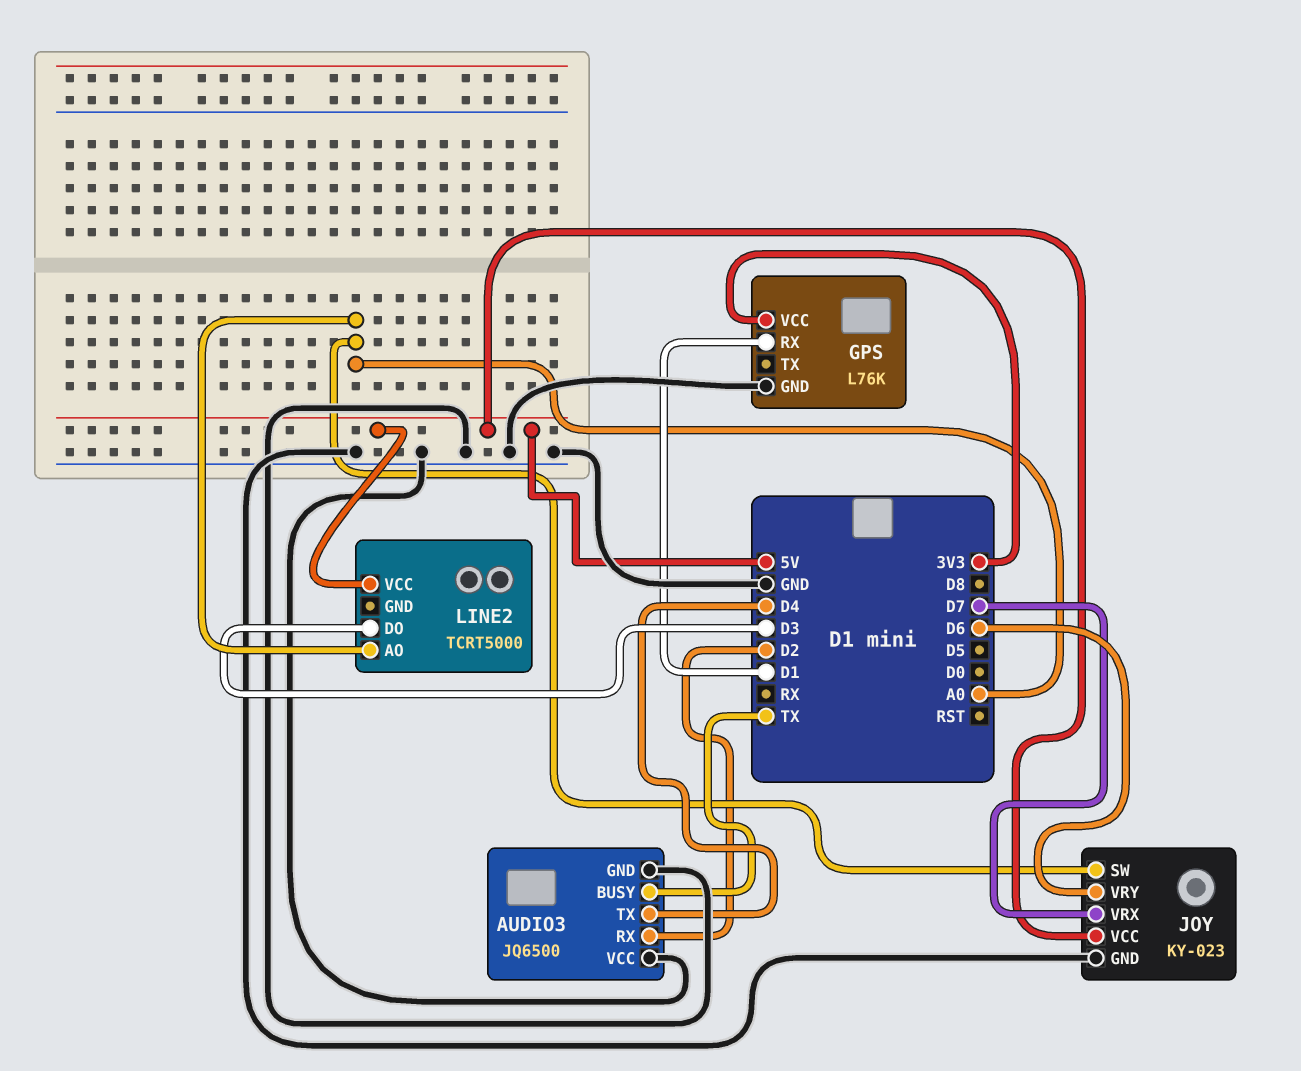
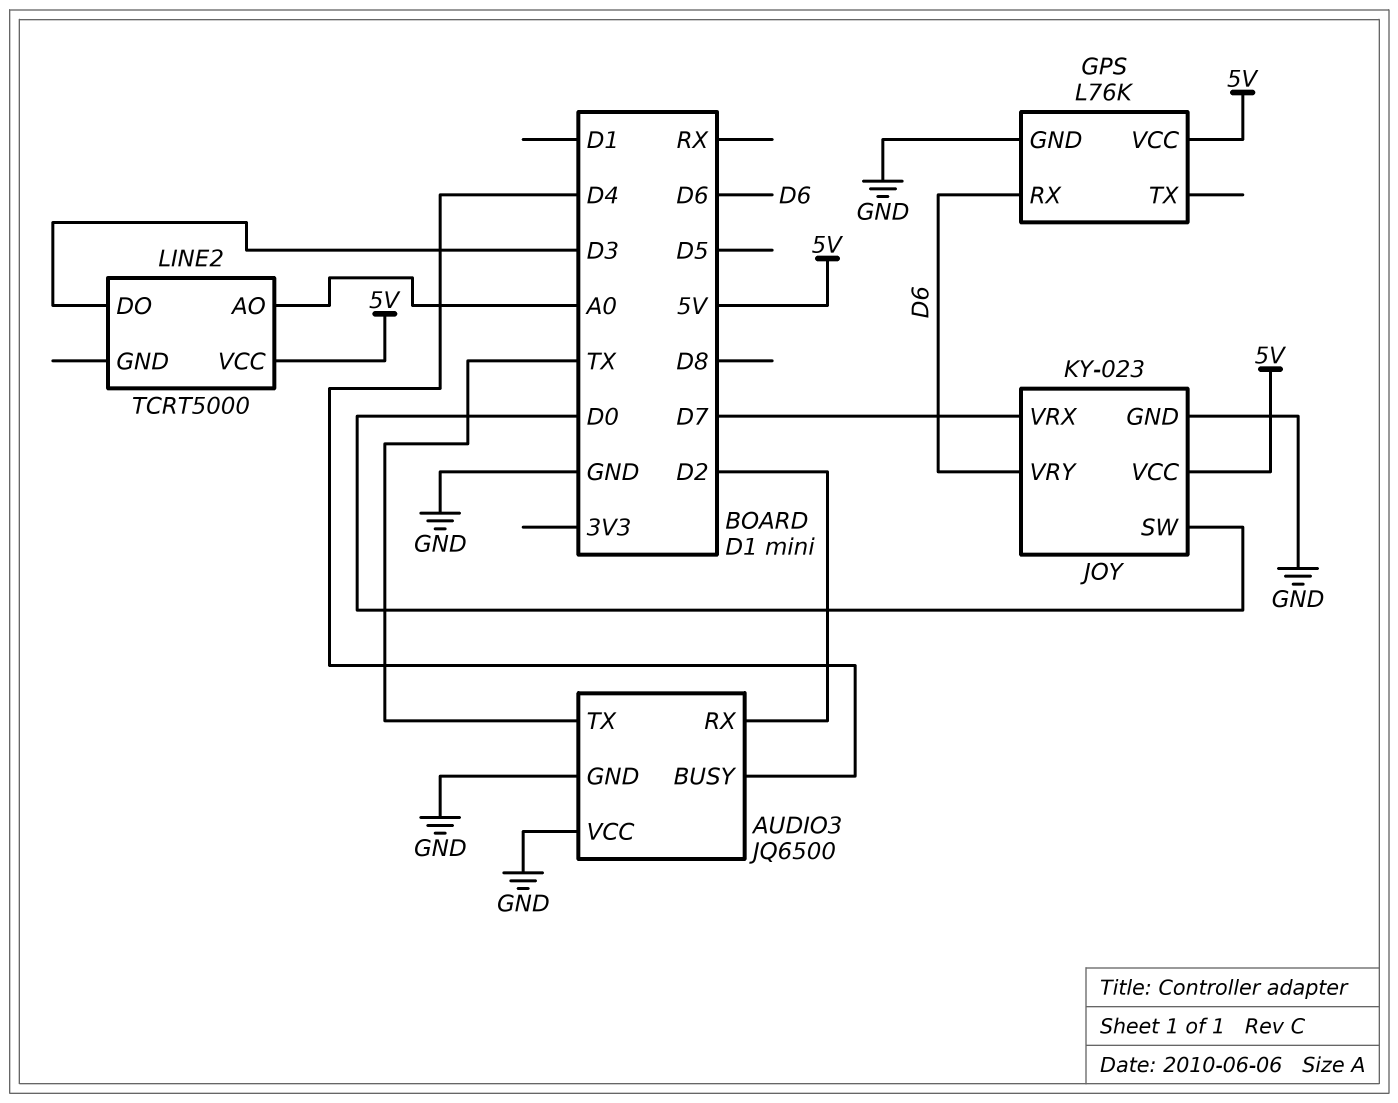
AUDIO3 pin BUSY: TX -> D4
AUDIO3 pin TX: D4 -> TX
GPS pin RX: D1 -> D6
GPS pin VCC: 3V3 -> 5V
JOY pin SW: A0 -> D0

